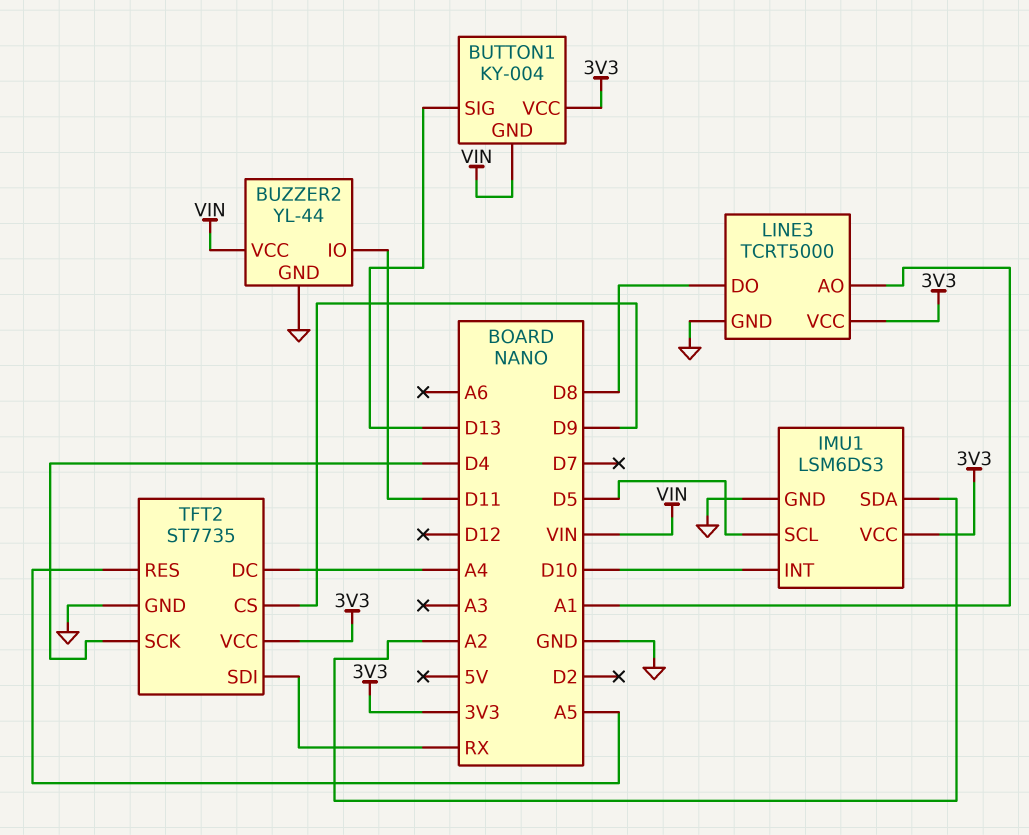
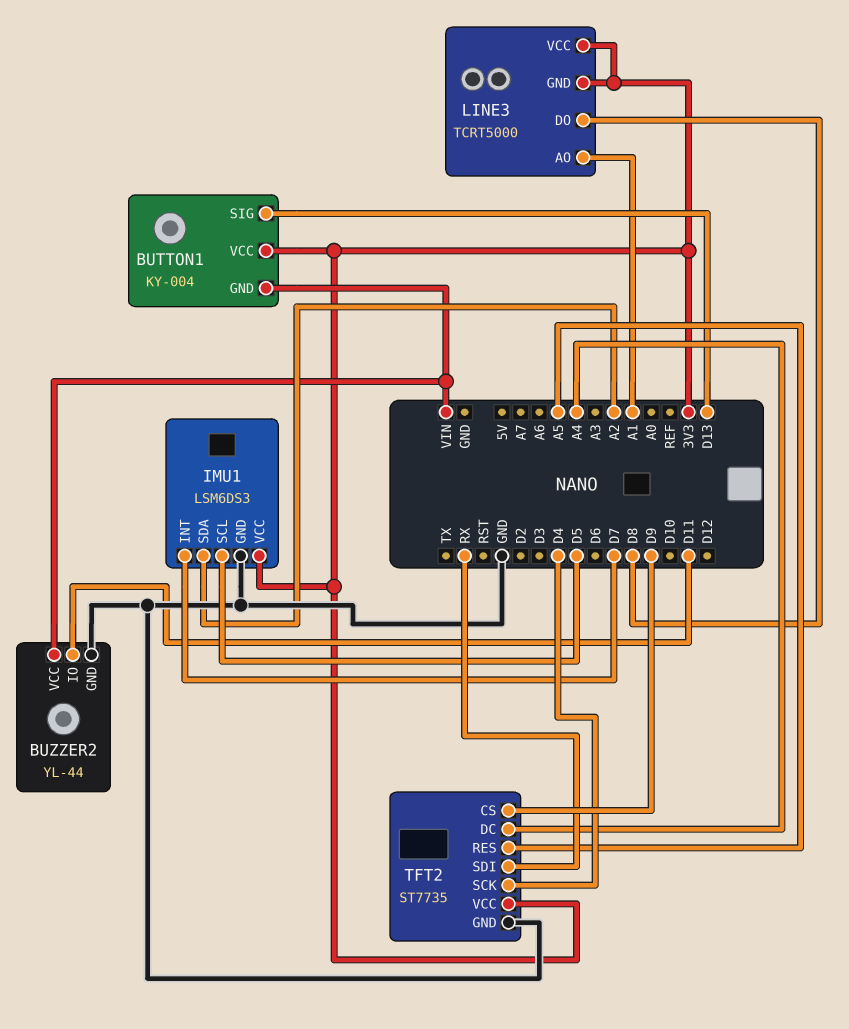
IMU1 pin INT: D10 -> D7
LINE3 pin GND: GND -> 3V3

